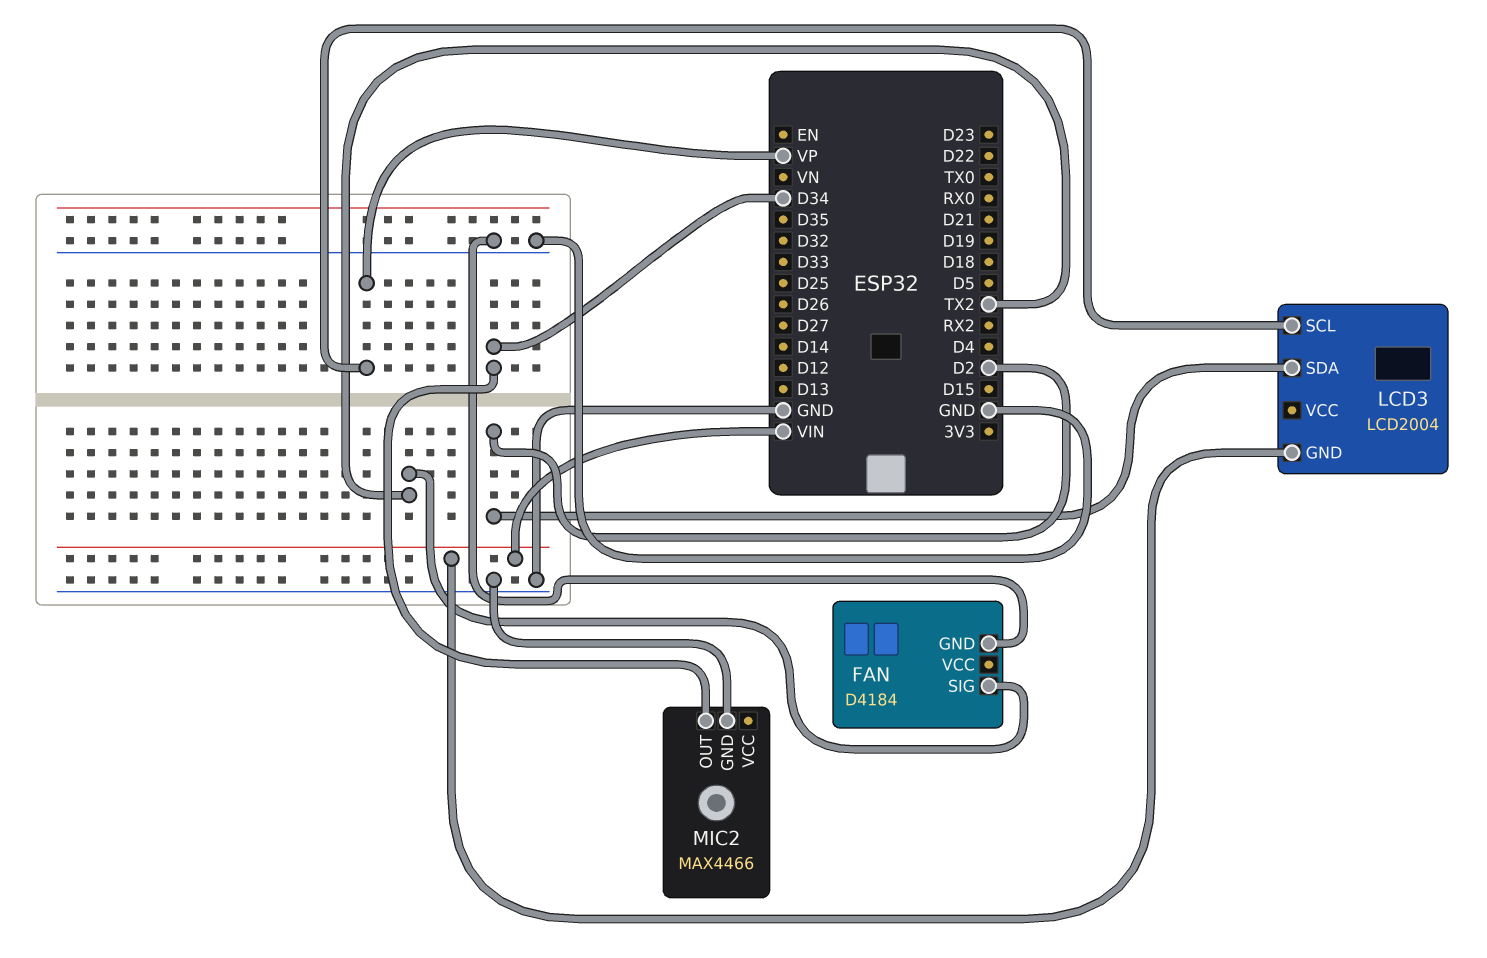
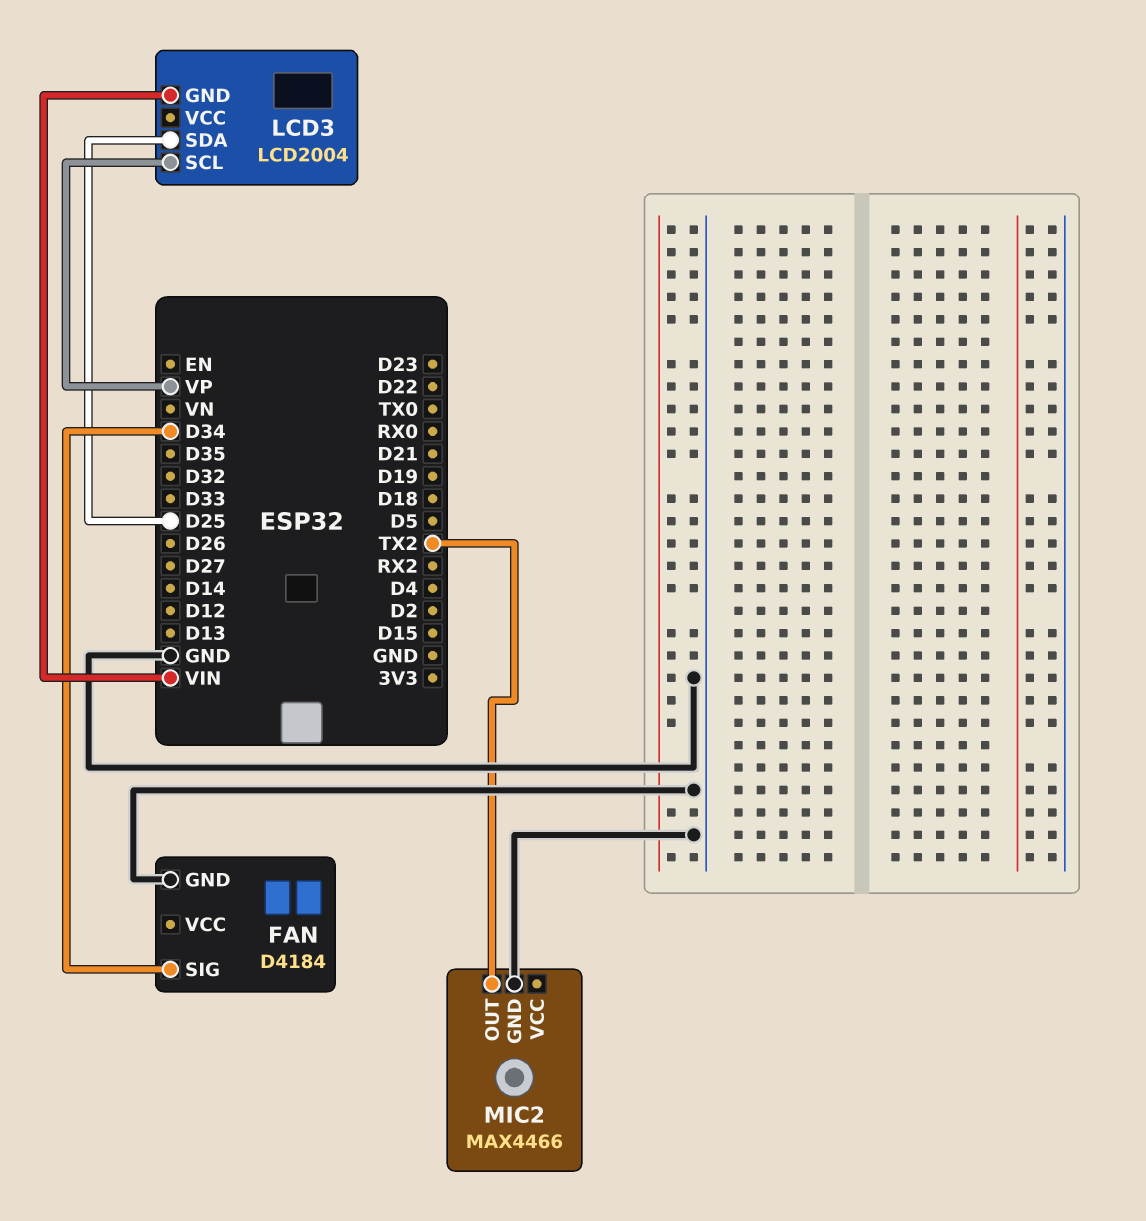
FAN pin SIG: TX2 -> D34
LCD3 pin SDA: D2 -> D25
MIC2 pin OUT: D34 -> TX2

